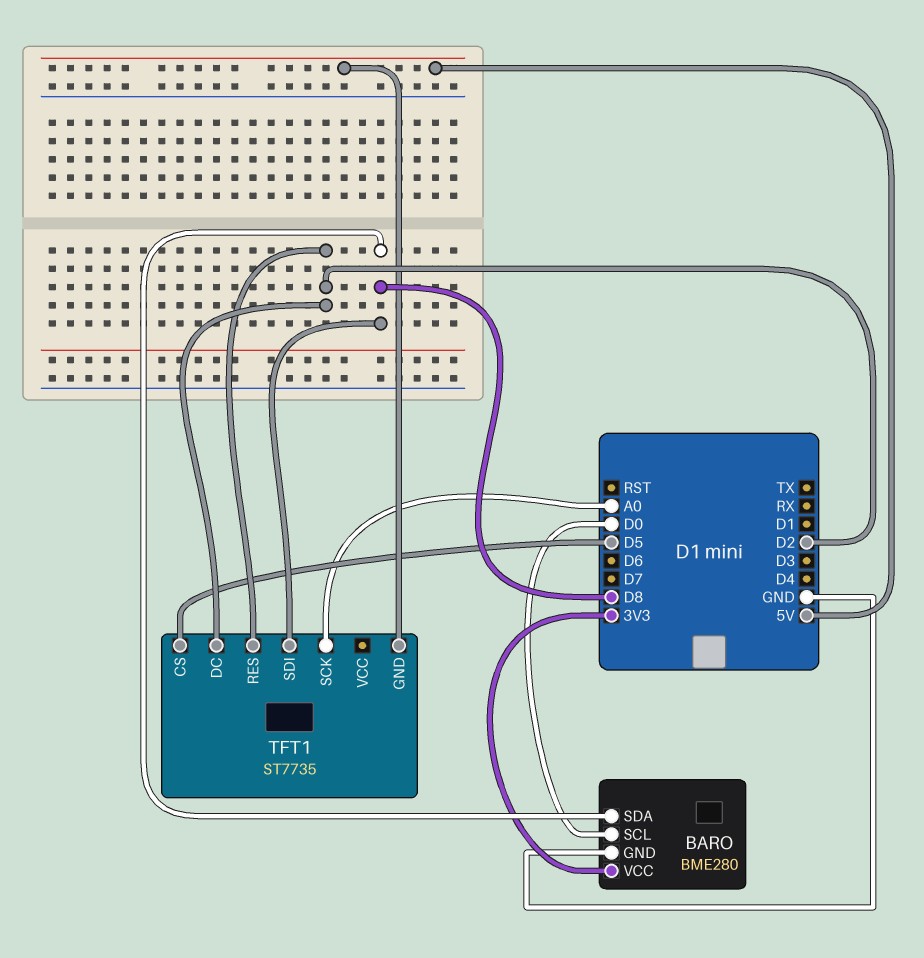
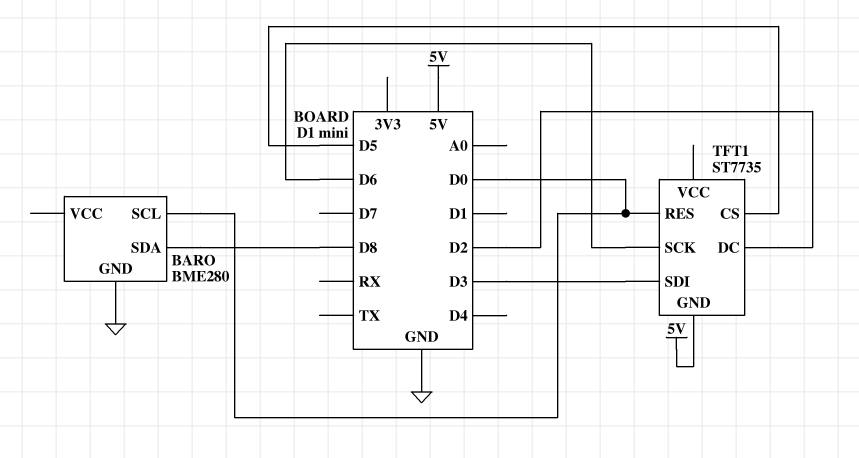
BARO pin VCC: 3V3 -> none
TFT1 pin RES: D2 -> D0
TFT1 pin SCK: A0 -> D6
TFT1 pin SDI: D8 -> D3

